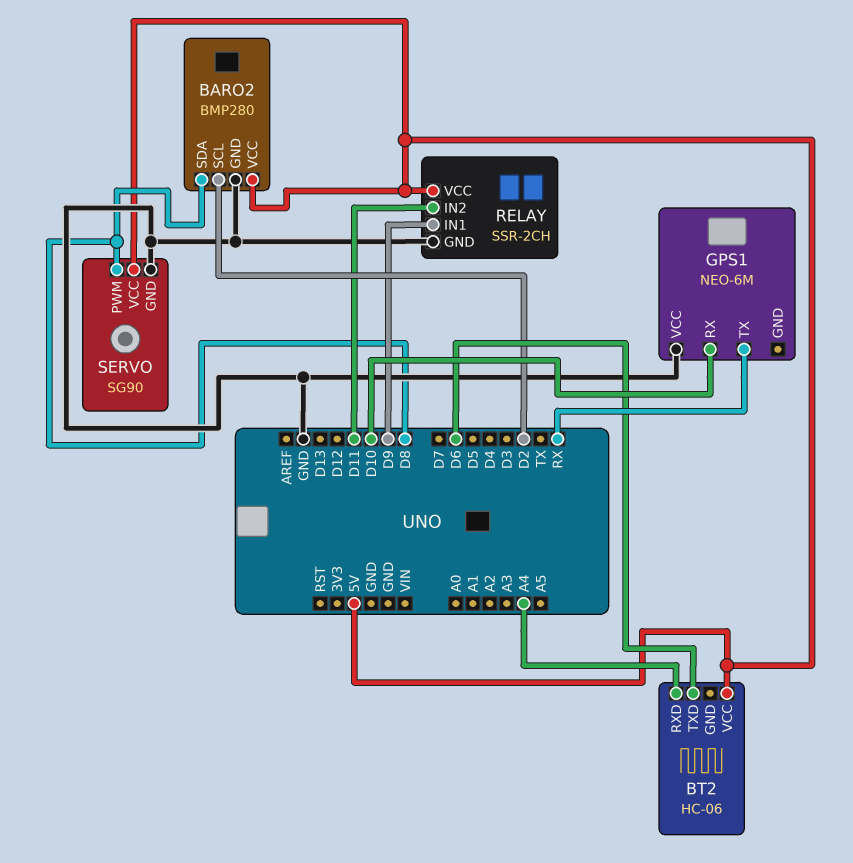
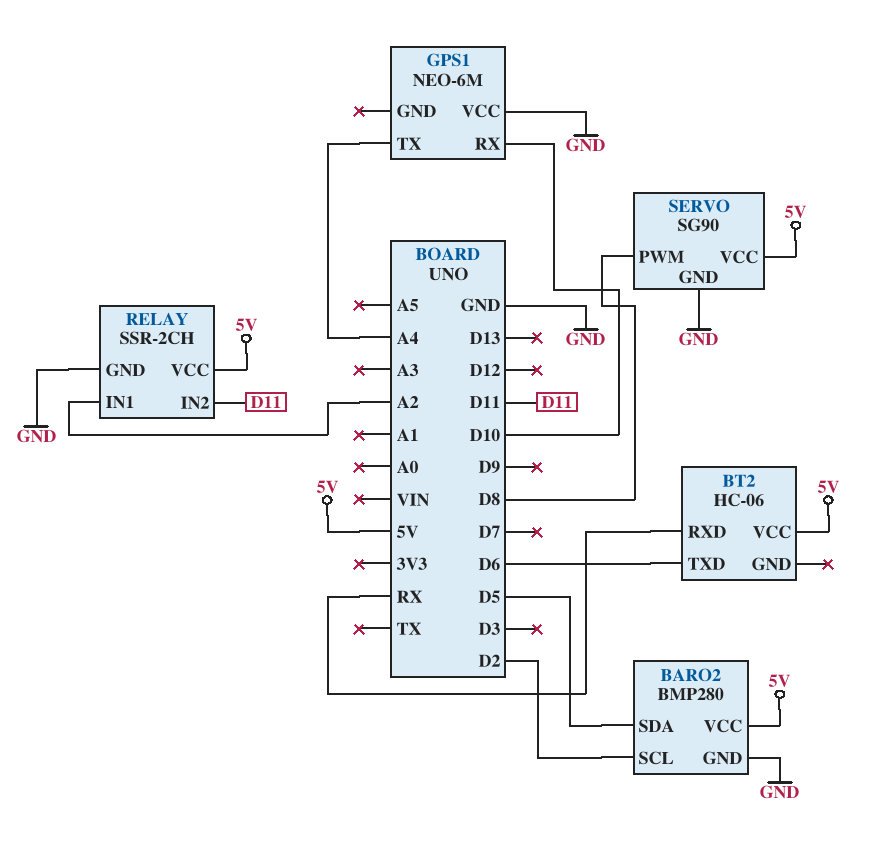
BARO2 pin SDA: D8 -> D5
BT2 pin RXD: A4 -> RX
GPS1 pin TX: RX -> A4
RELAY pin IN1: D9 -> A2

